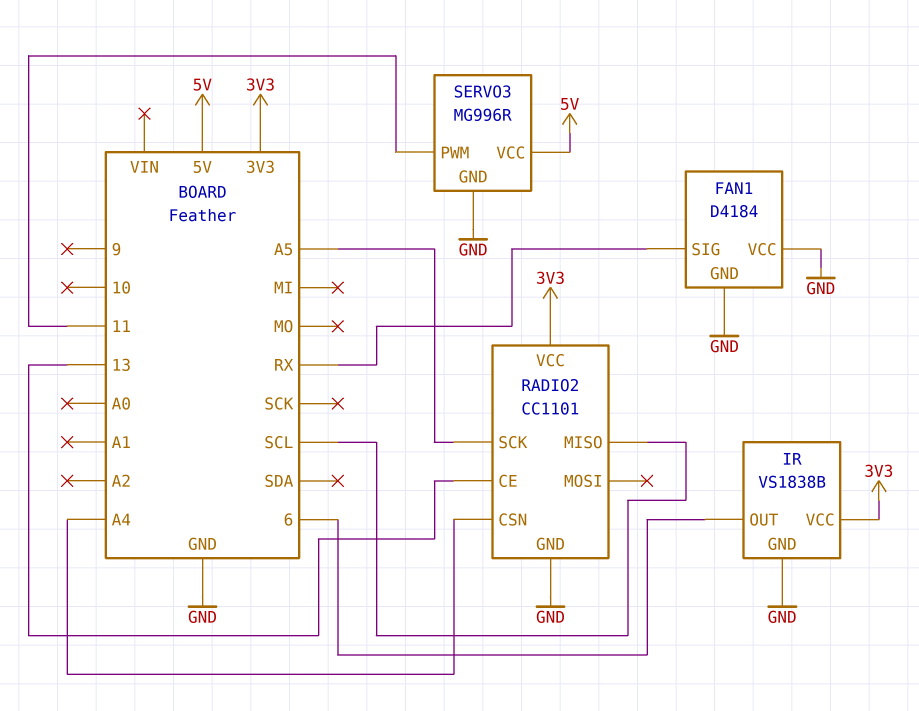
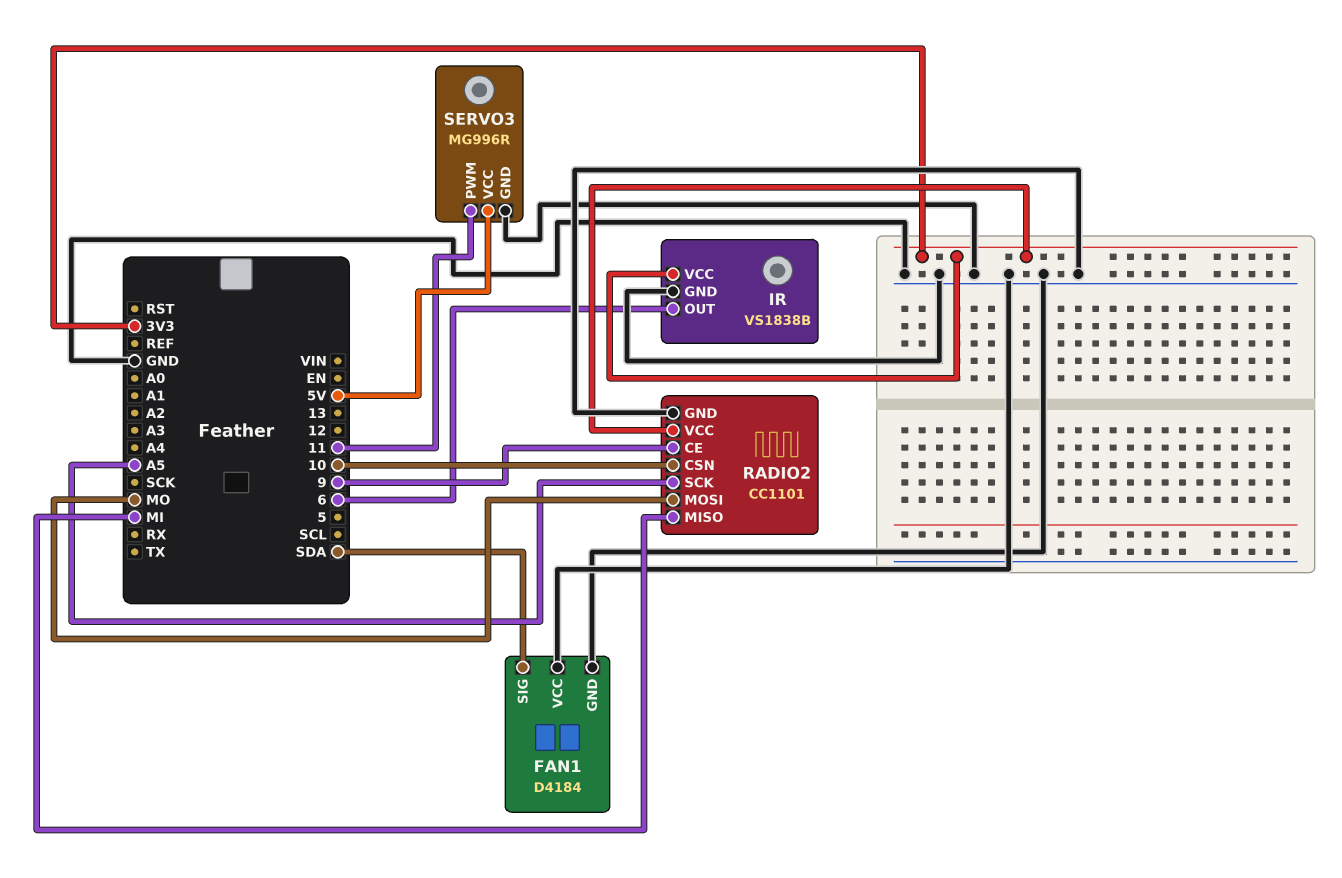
FAN1 pin SIG: RX -> SDA
RADIO2 pin CE: 13 -> 9
RADIO2 pin CSN: A4 -> 10
RADIO2 pin MISO: SCL -> MI
RADIO2 pin MOSI: none -> MO

